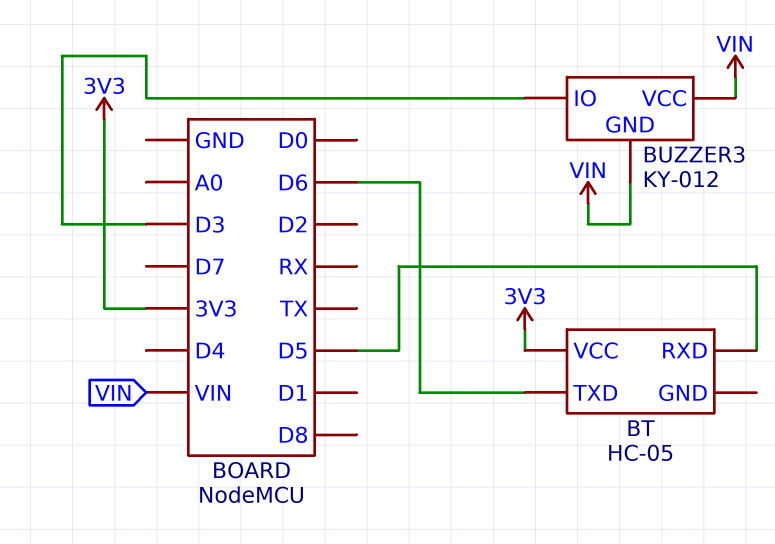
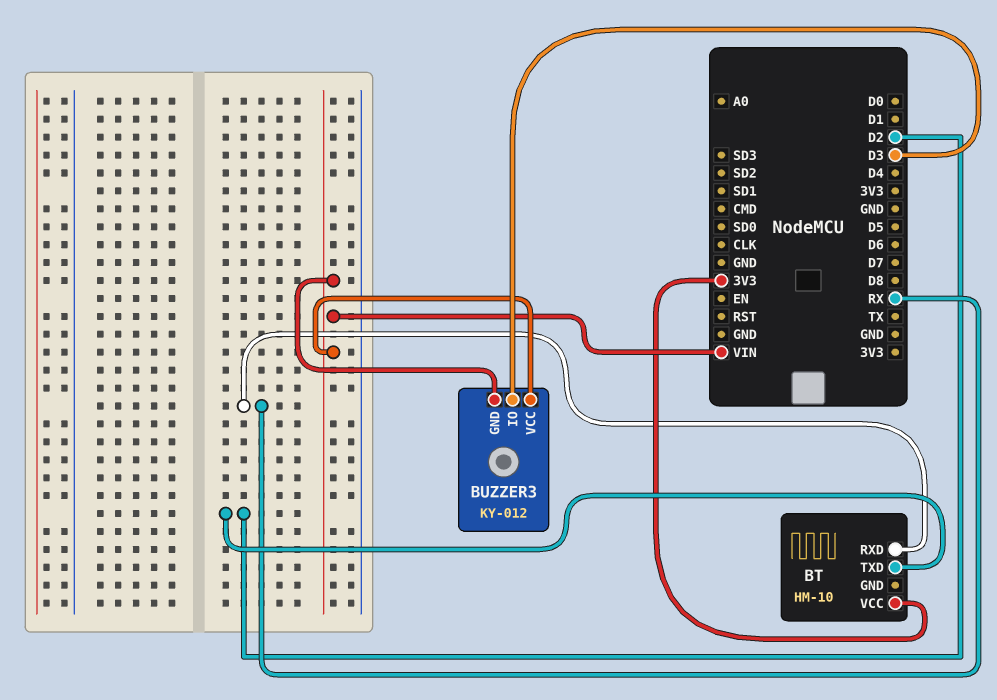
BT: HC-05 -> HM-10
BT pin RXD: D5 -> RX
BT pin TXD: D6 -> D2

